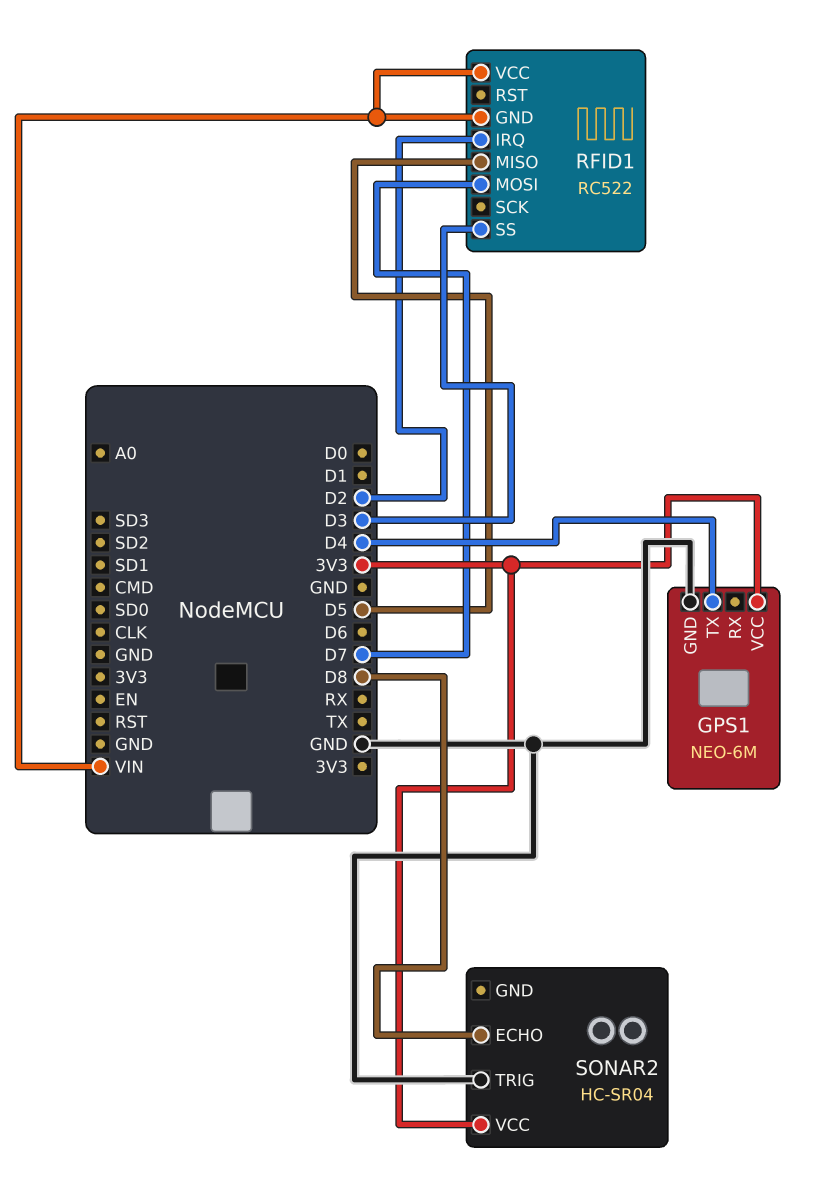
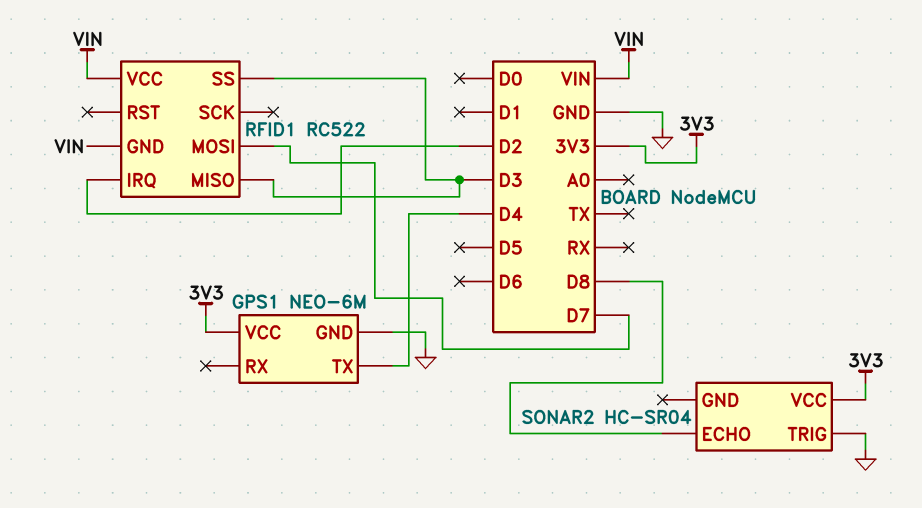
RFID1 pin MISO: D5 -> D3

